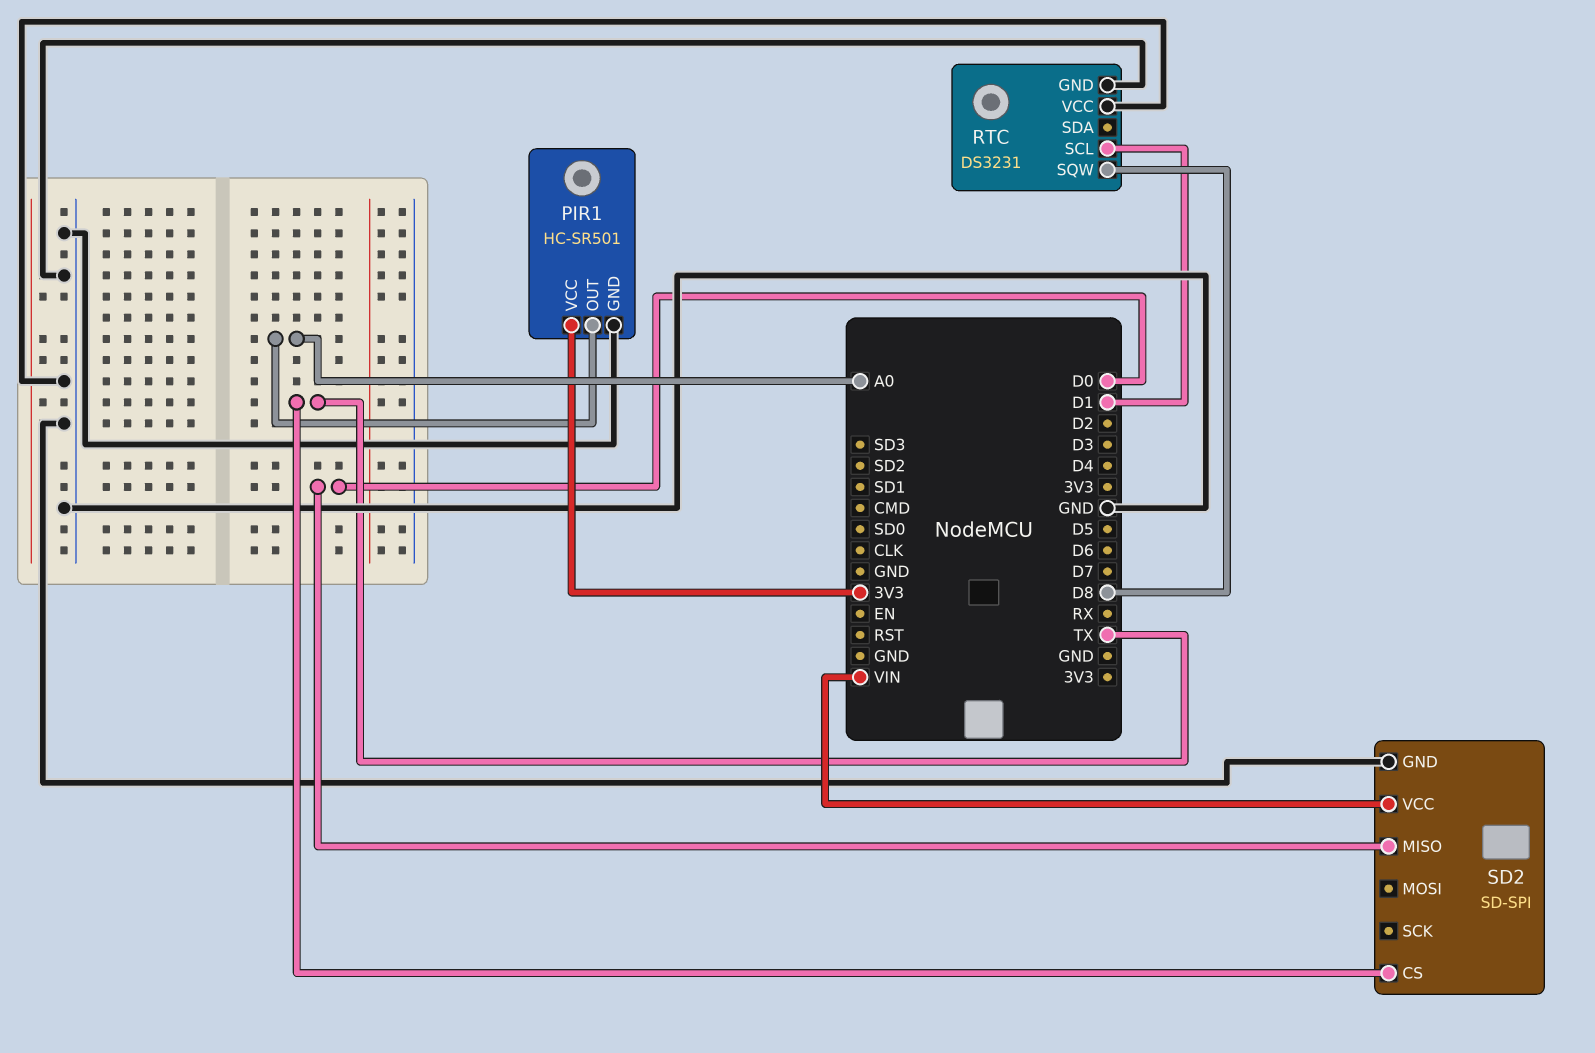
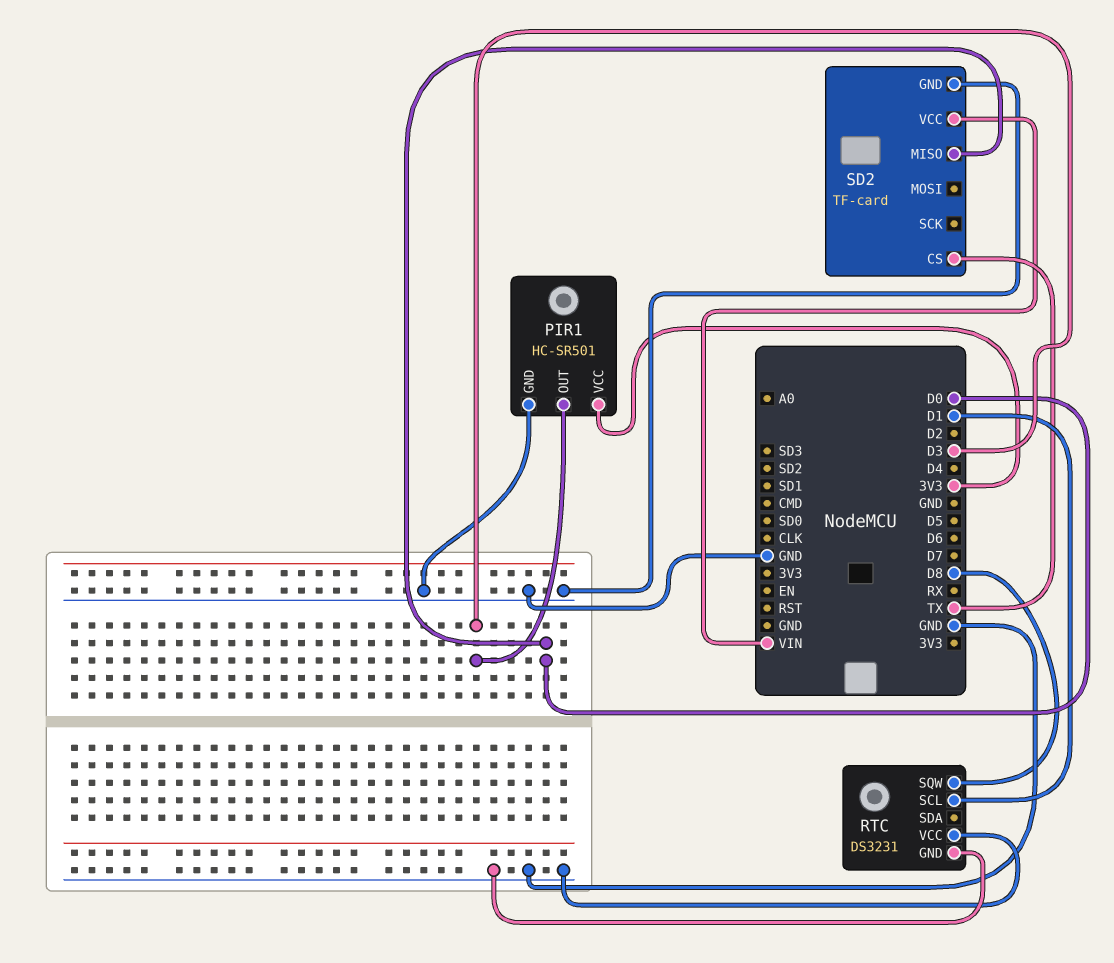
PIR1 pin OUT: A0 -> D3
SD2: SD-SPI -> TF-card

